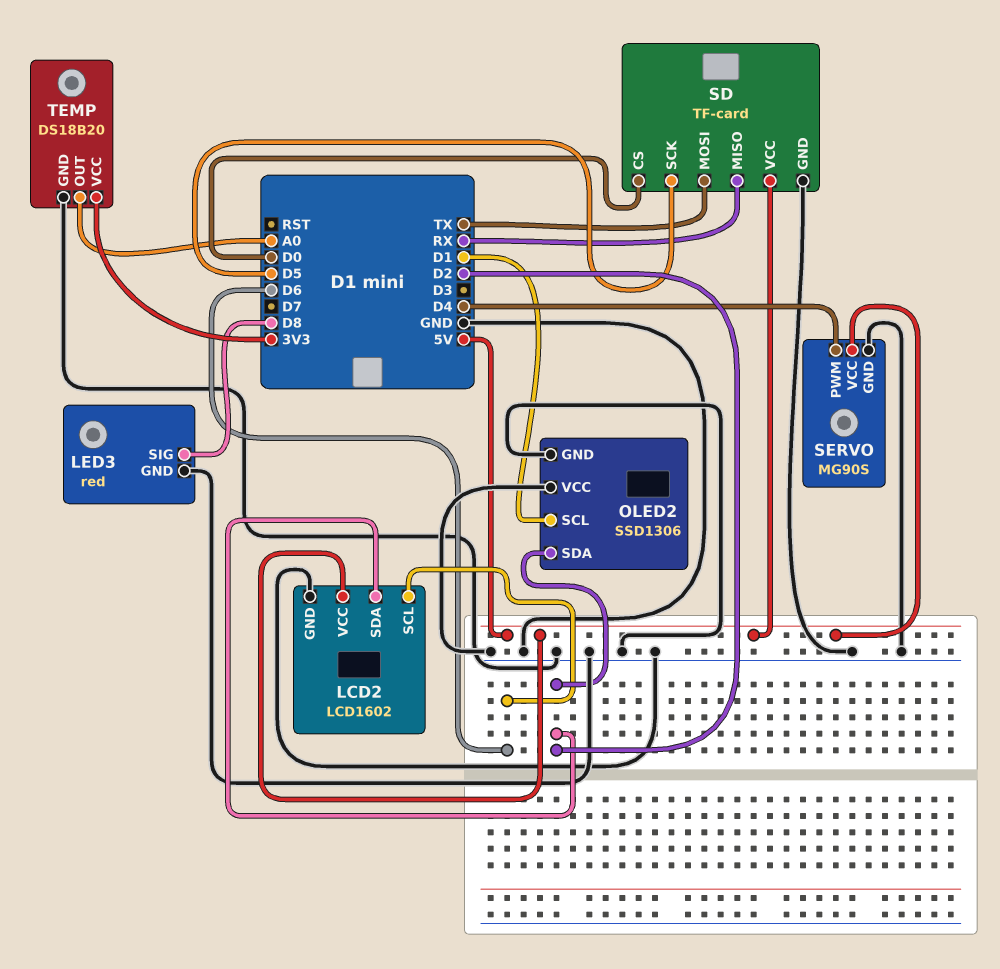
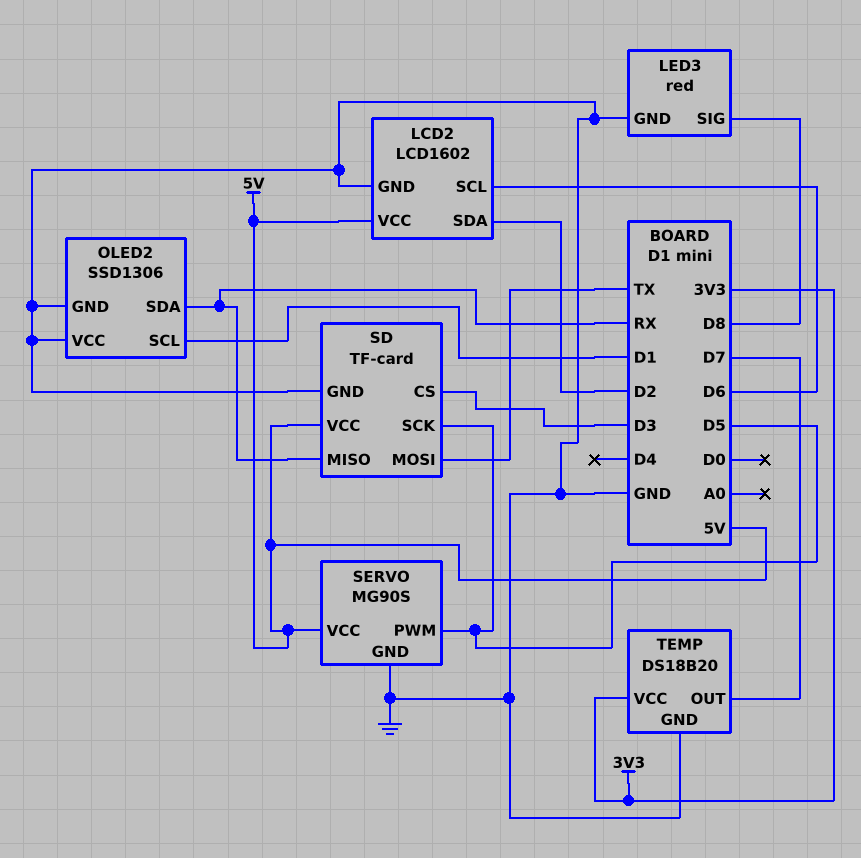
OLED2 pin SDA: D2 -> RX
SD pin CS: D0 -> D3
SERVO pin PWM: D4 -> D5
TEMP pin OUT: A0 -> D7

